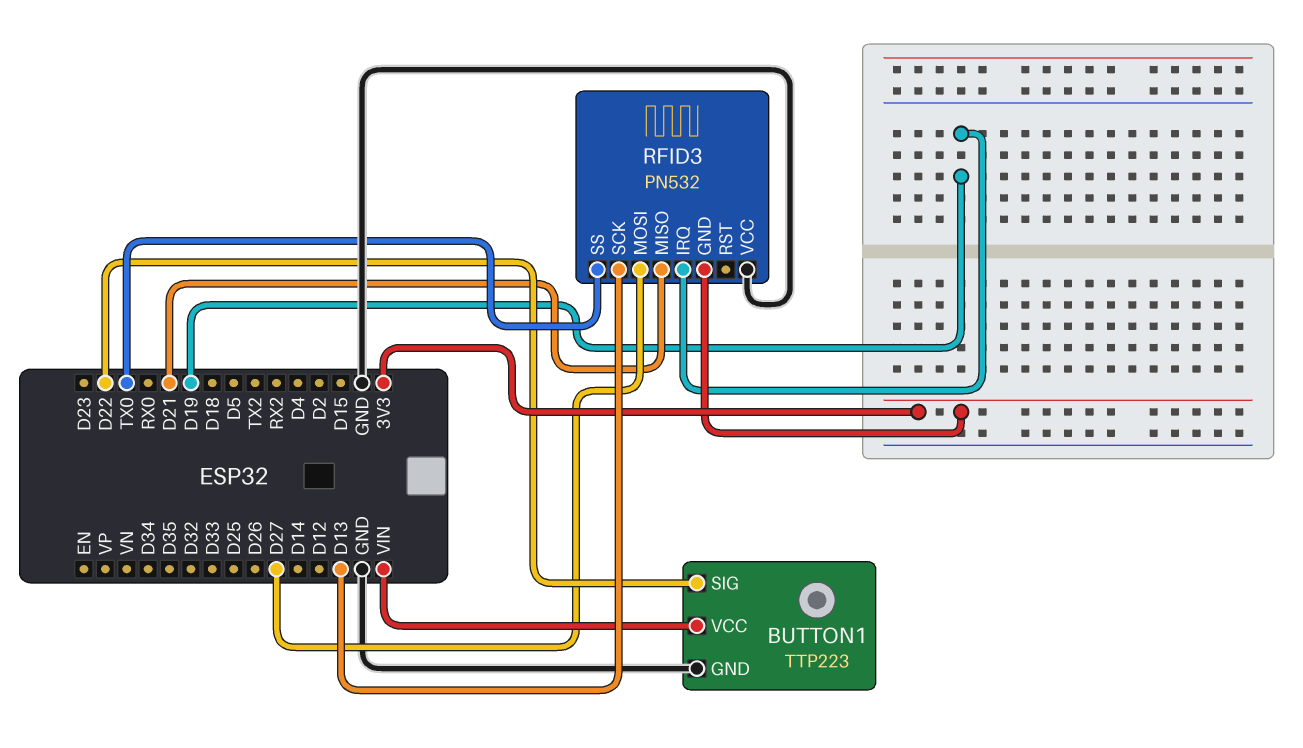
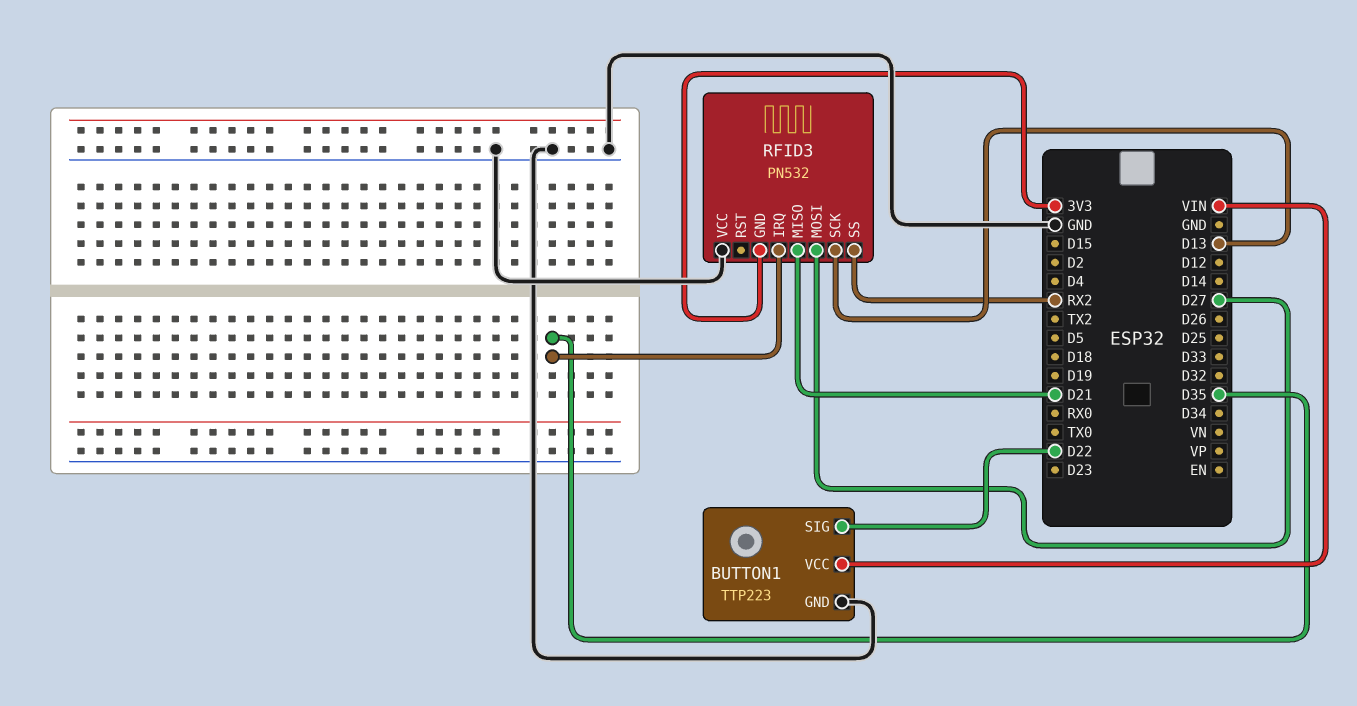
RFID3 pin IRQ: D19 -> D35
RFID3 pin SS: TX0 -> RX2

